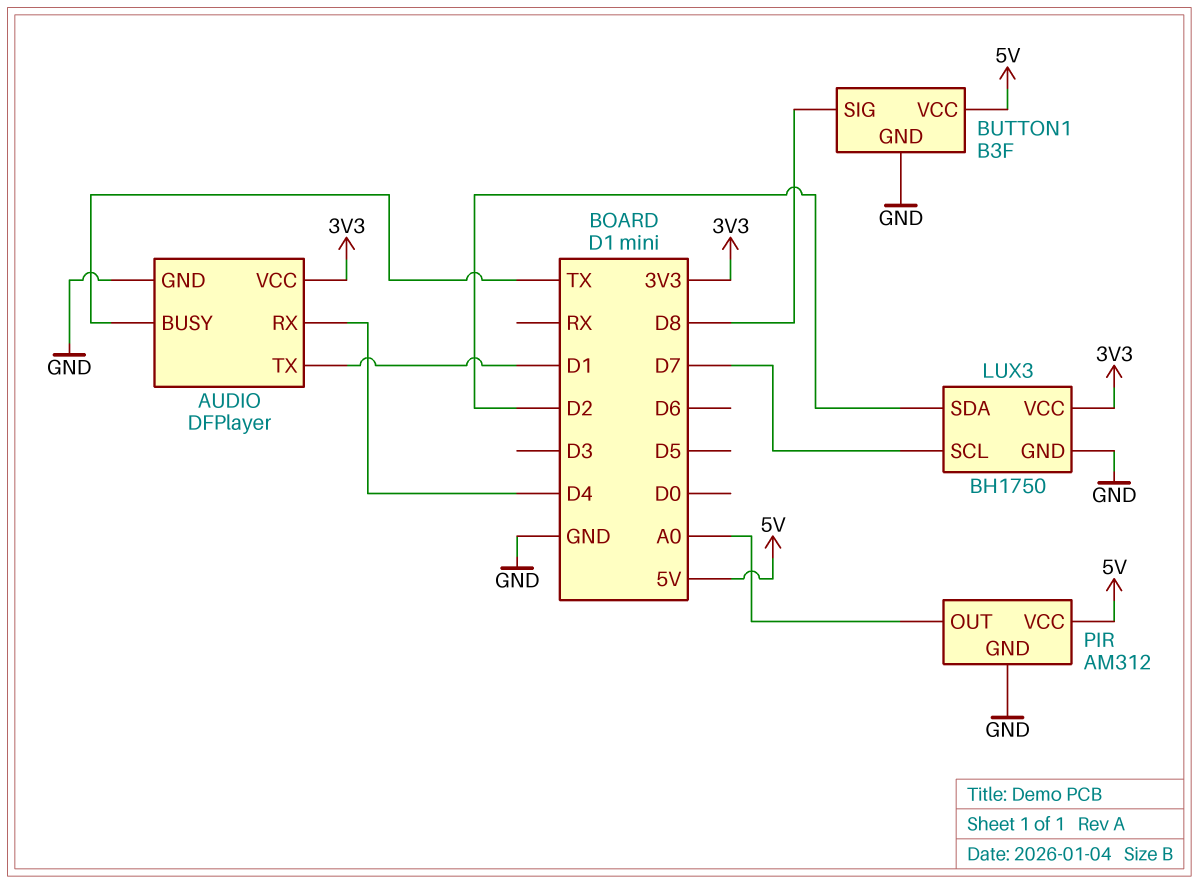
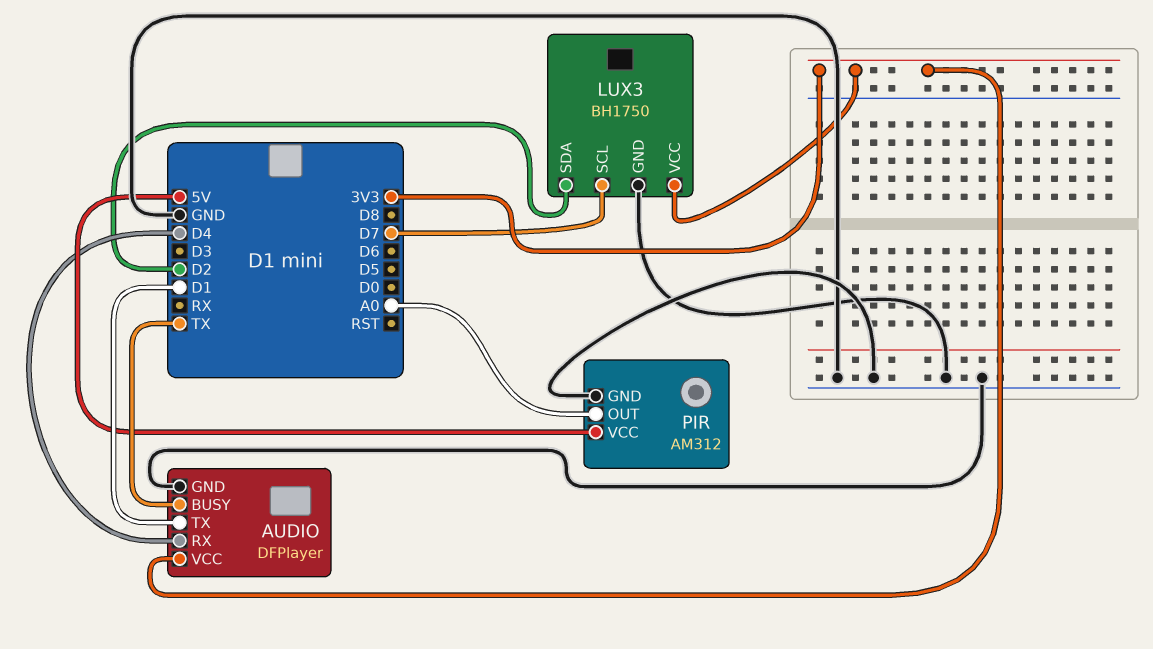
BUTTON1: B3F -> none
BUTTON1 pin GND: GND -> none
BUTTON1 pin SIG: D8 -> none
BUTTON1 pin VCC: 5V -> none

